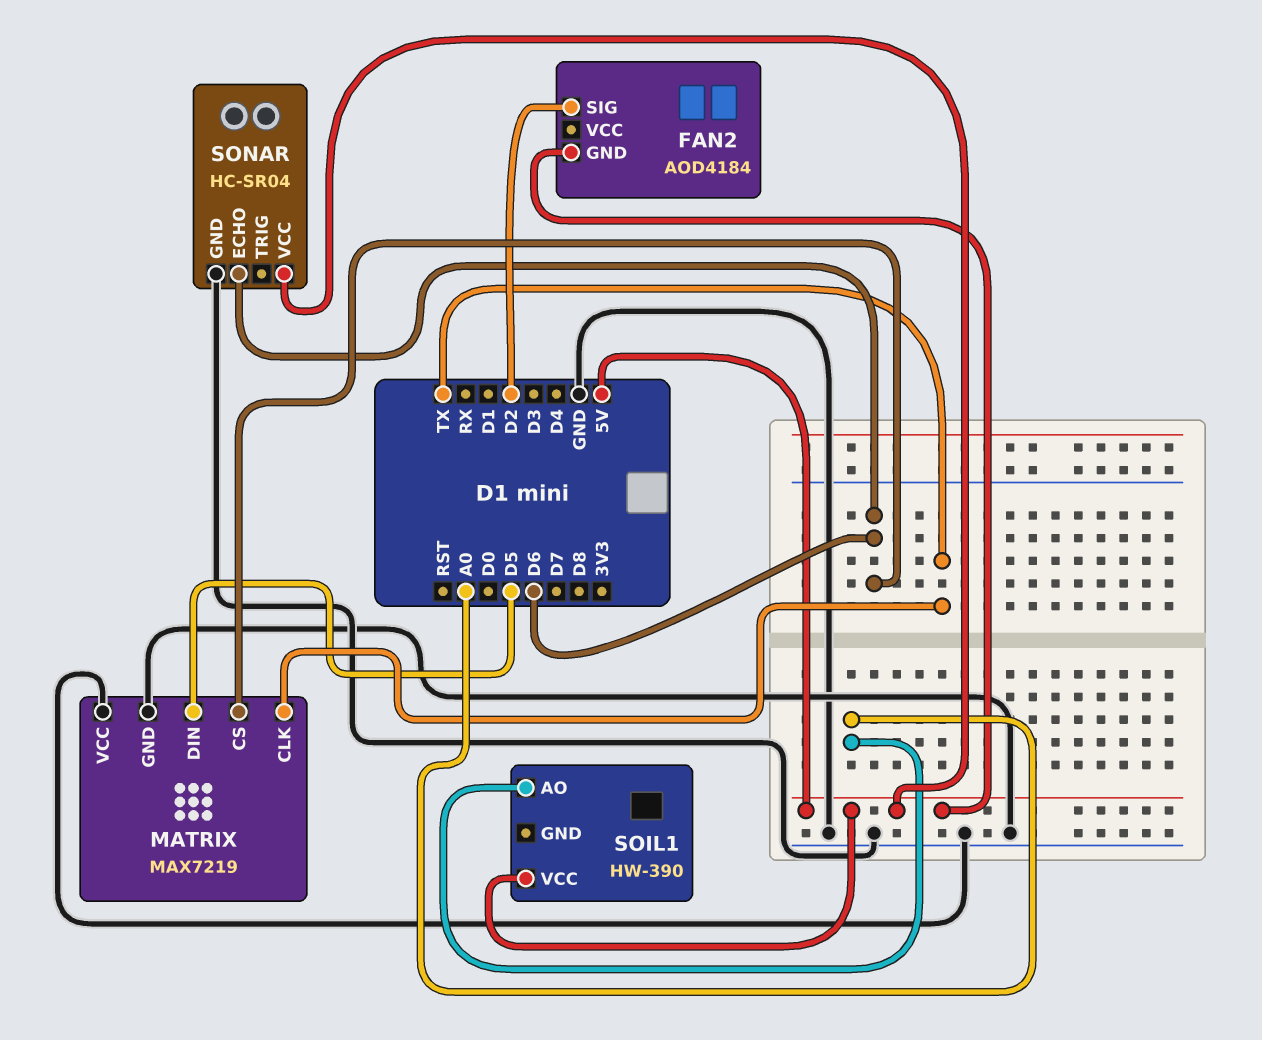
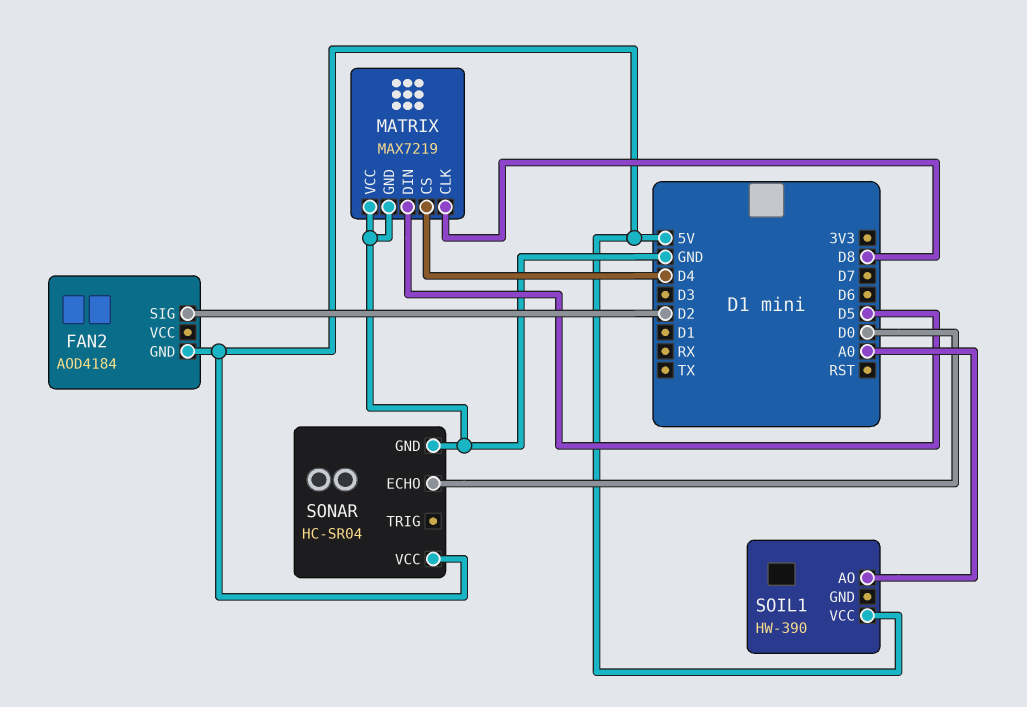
MATRIX pin CLK: TX -> D8
MATRIX pin CS: D6 -> D4
SONAR pin ECHO: D6 -> D0

